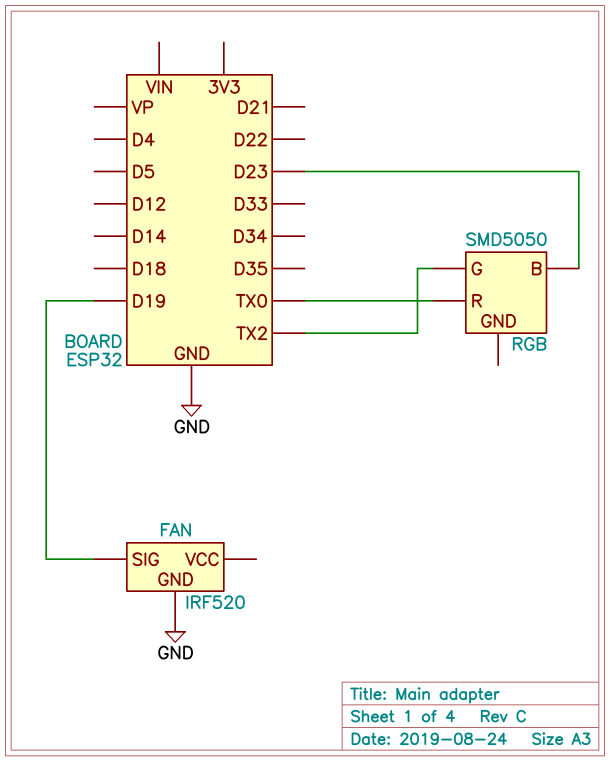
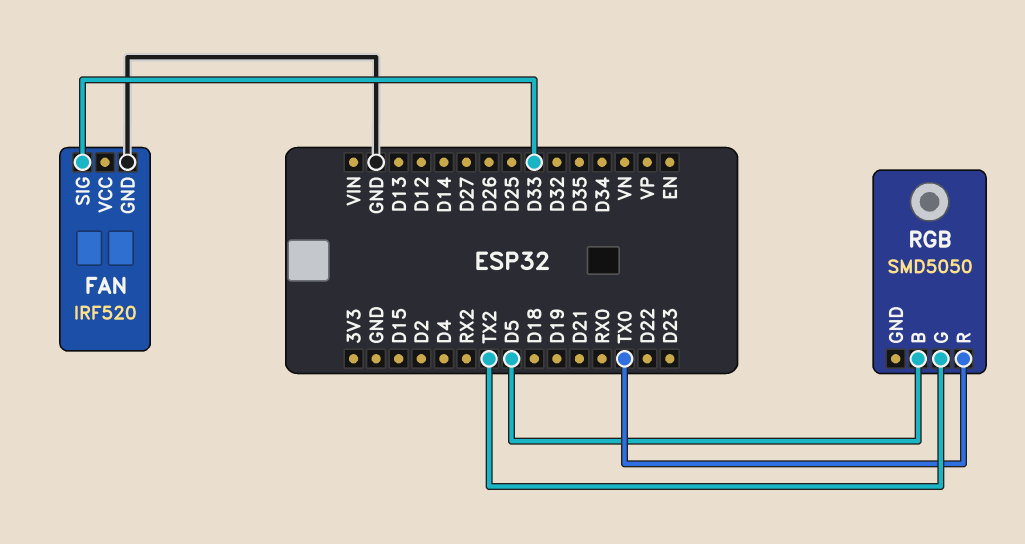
FAN pin SIG: D19 -> D33
RGB pin B: D23 -> D5

